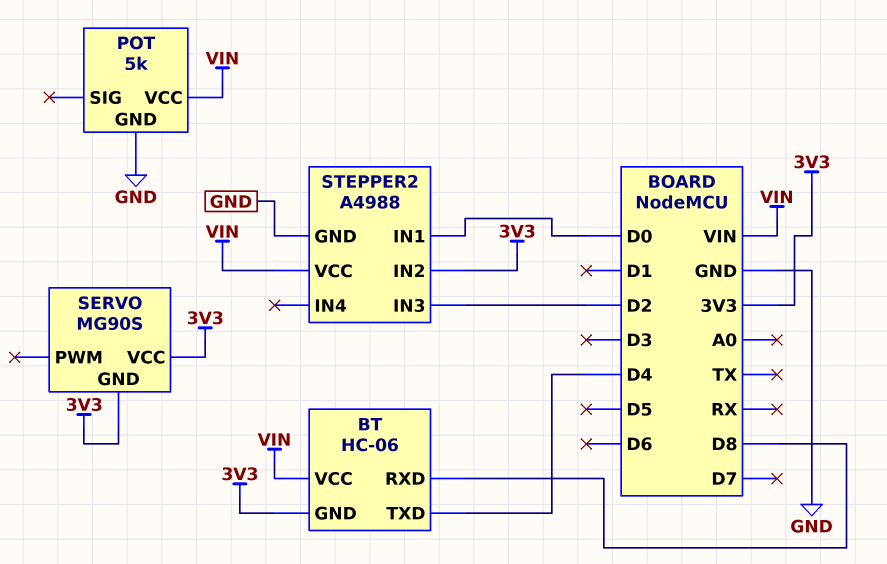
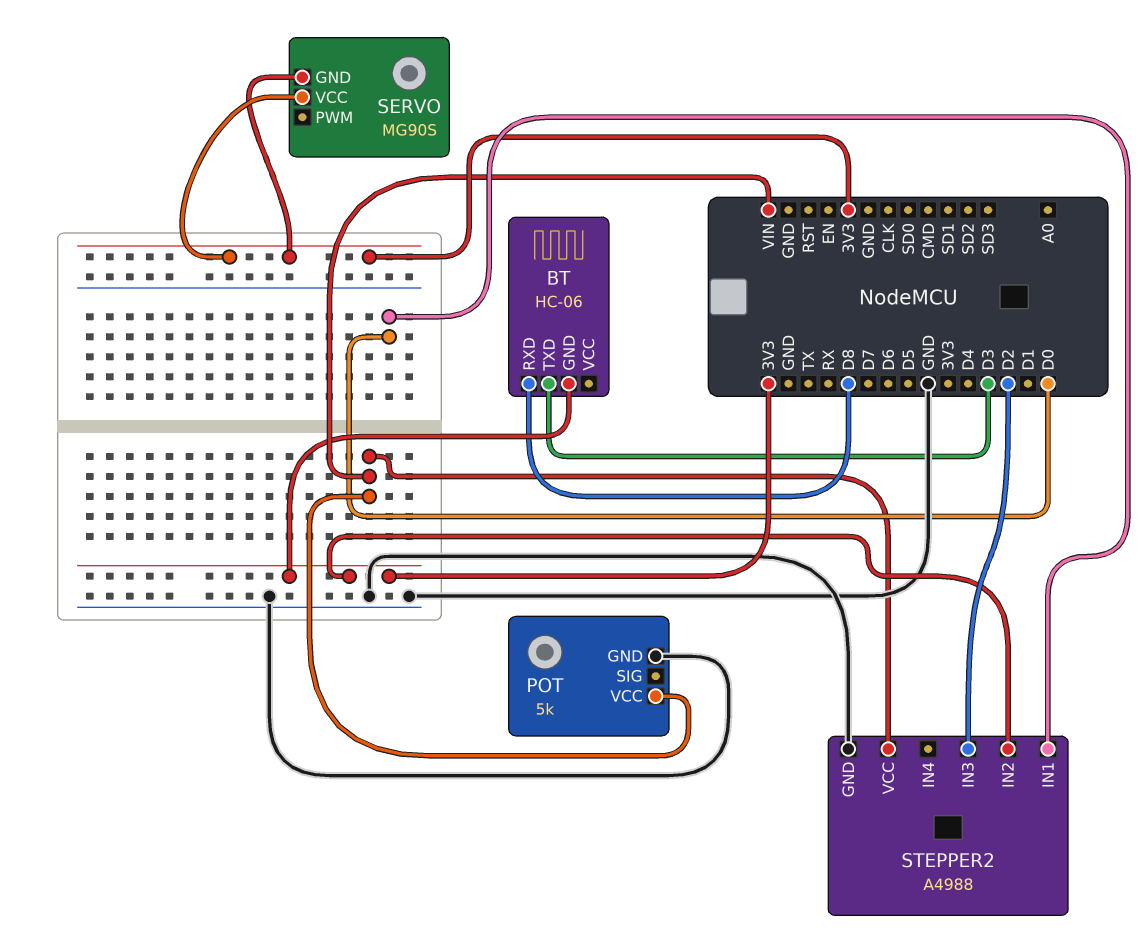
BT pin TXD: D4 -> D3
BT pin VCC: VIN -> none

